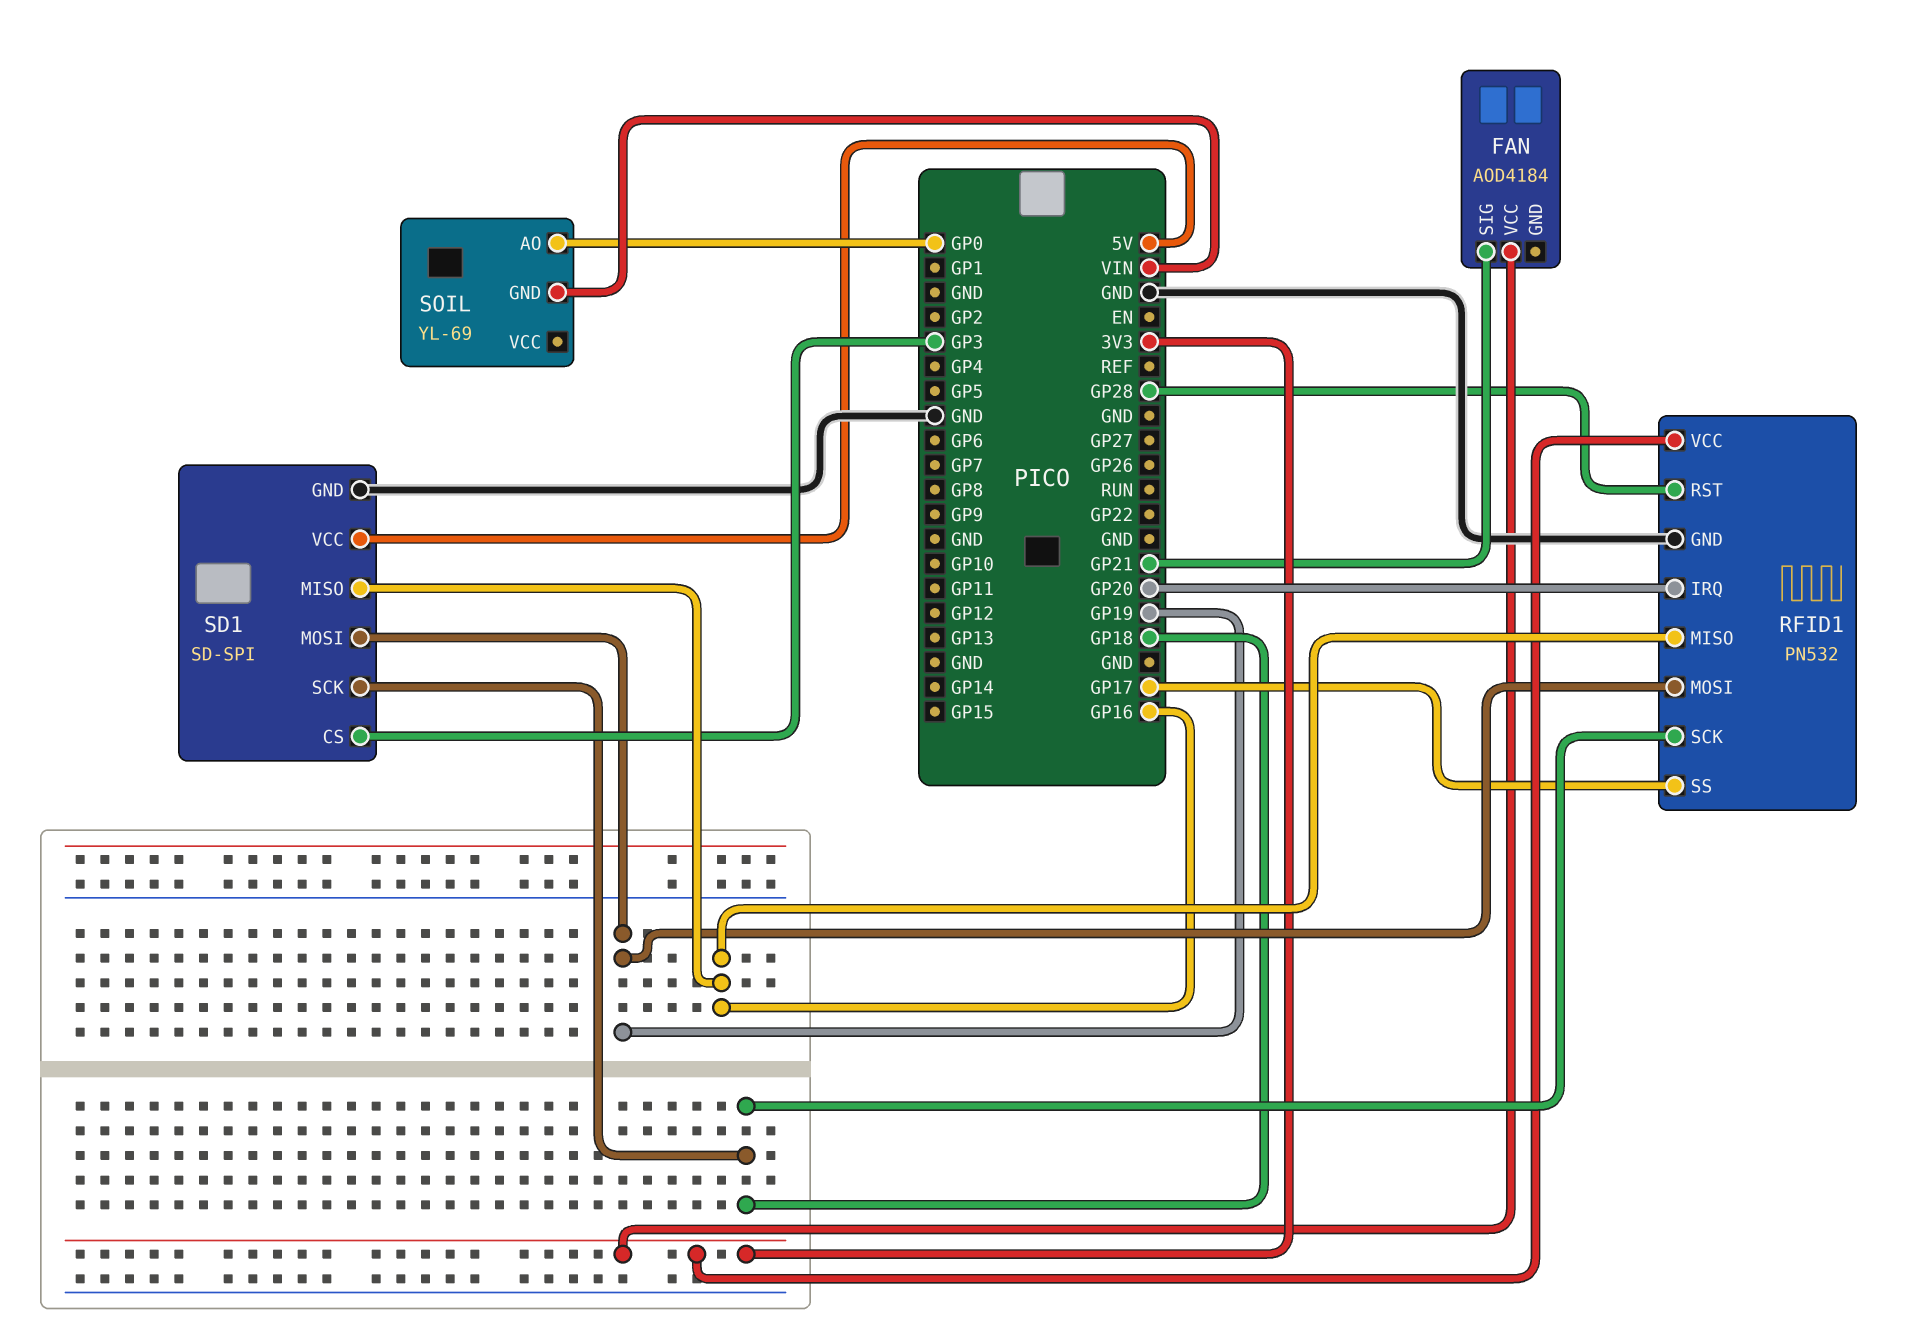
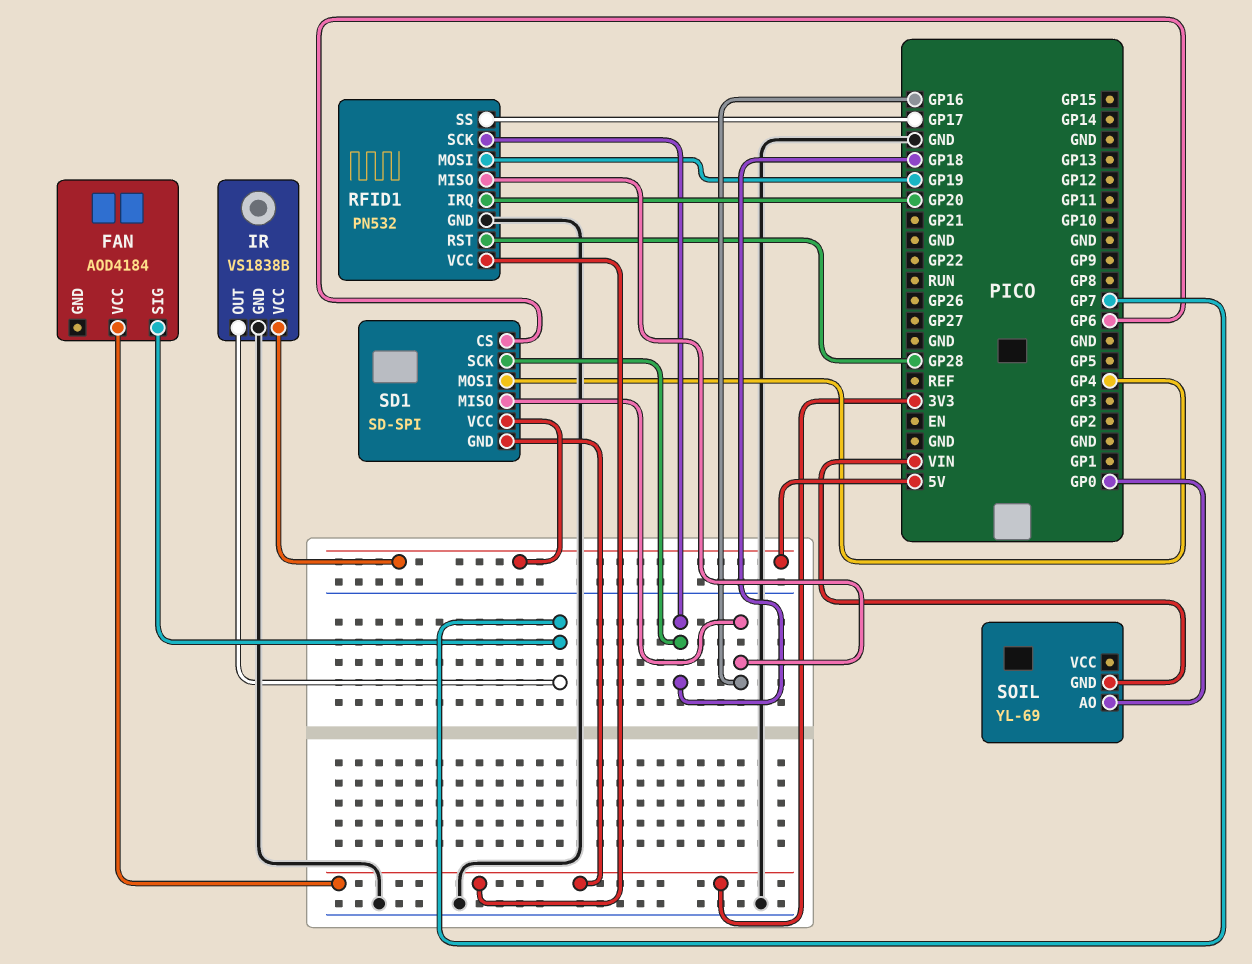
FAN pin SIG: GP21 -> GP7
IR: none -> VS1838B
IR pin GND: none -> GND
IR pin OUT: none -> GP7
IR pin VCC: none -> 5V
SD1 pin CS: GP3 -> GP6
SD1 pin GND: GND -> 3V3
SD1 pin MOSI: GP19 -> GP4

